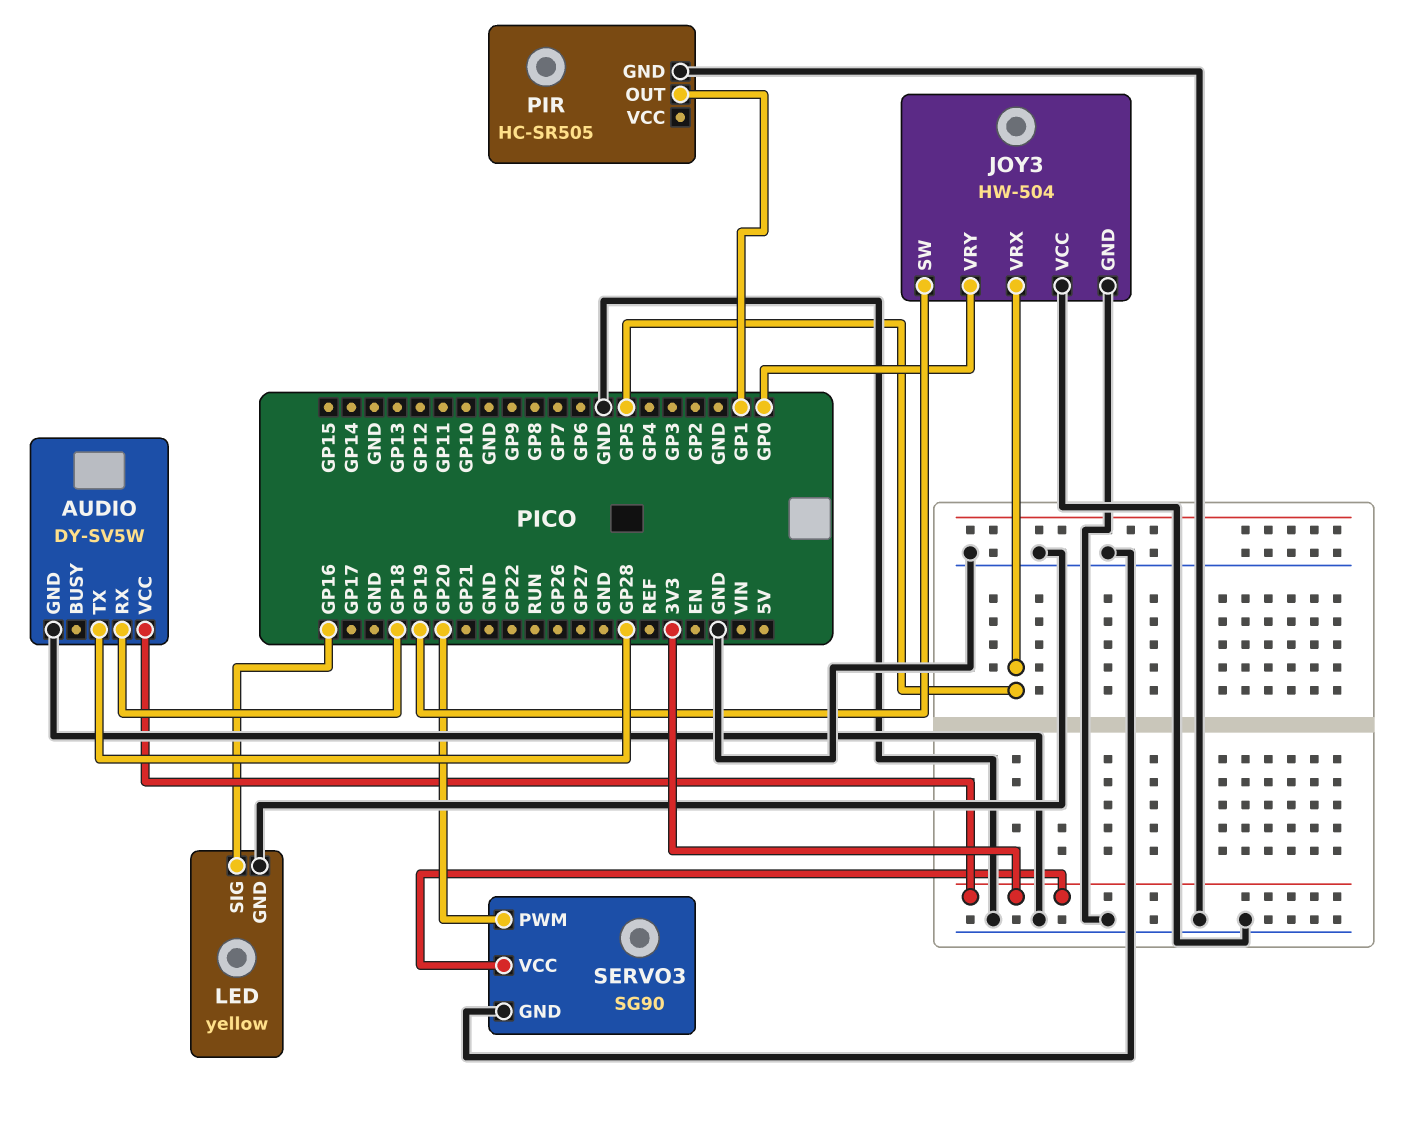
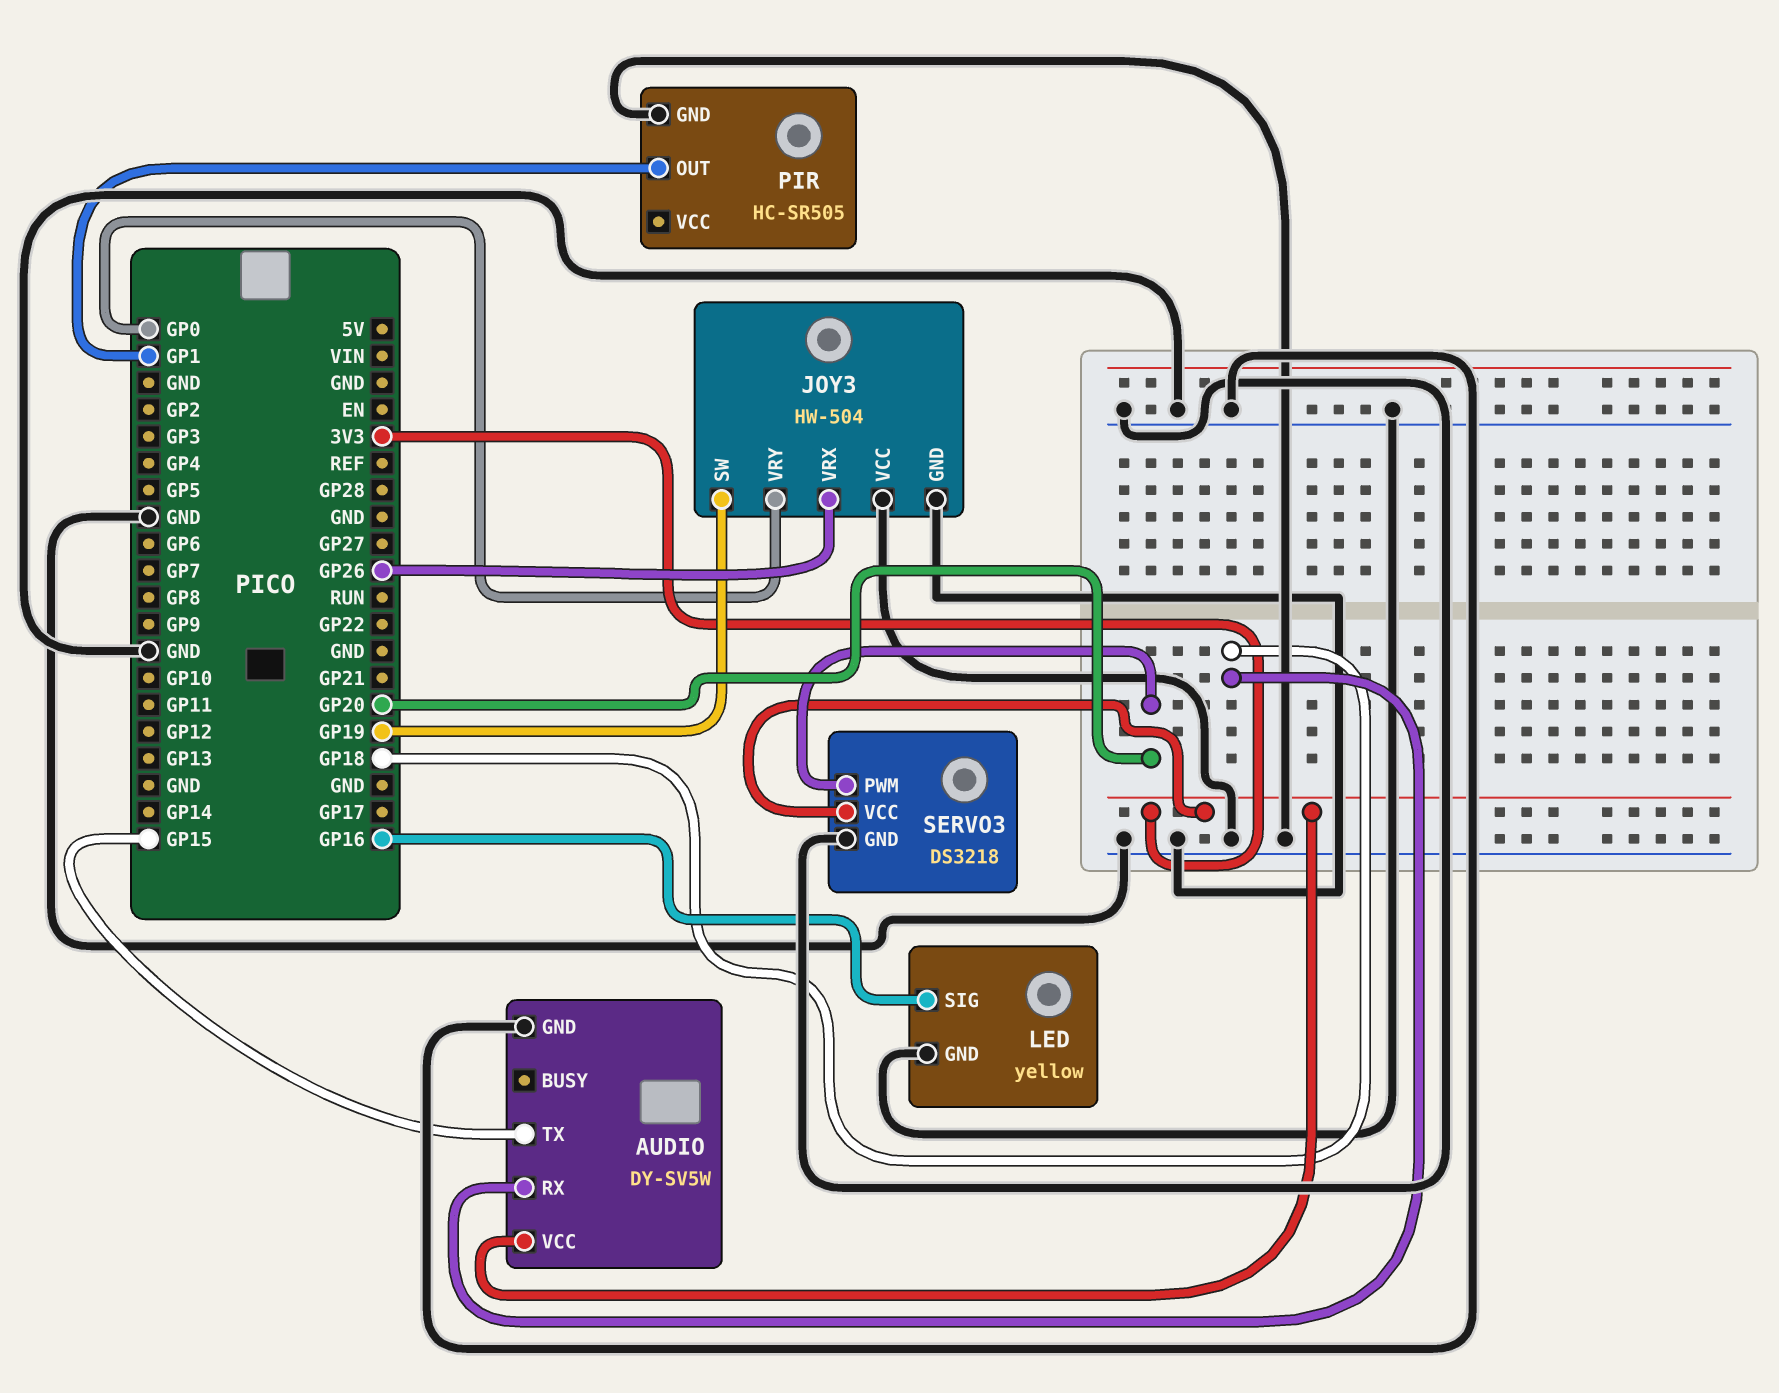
AUDIO pin TX: GP28 -> GP15
JOY3 pin VRX: GP5 -> GP26
SERVO3: SG90 -> DS3218

